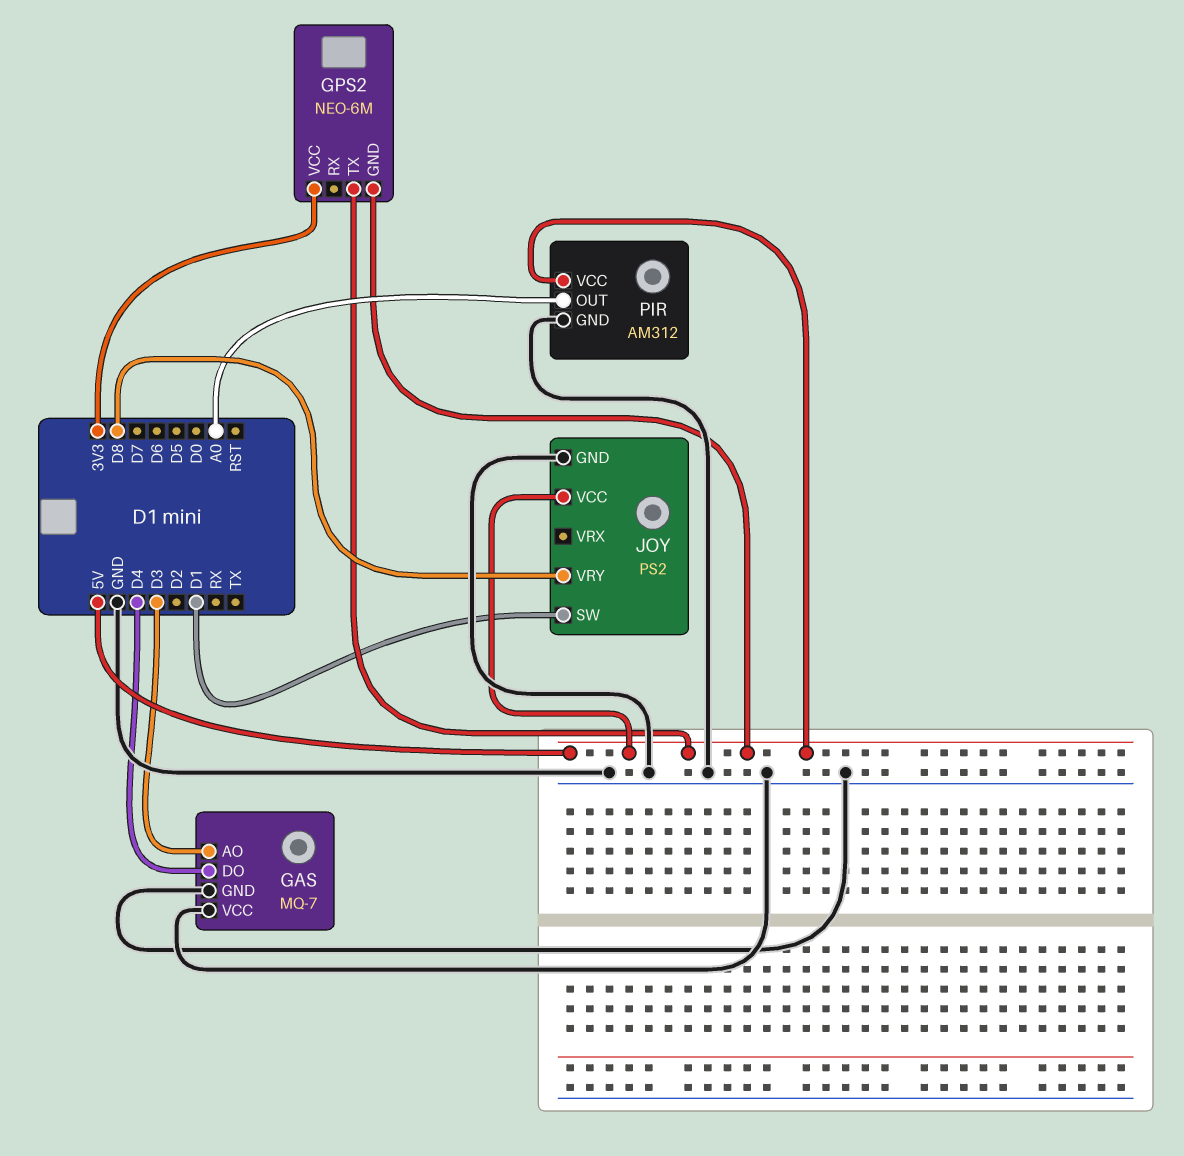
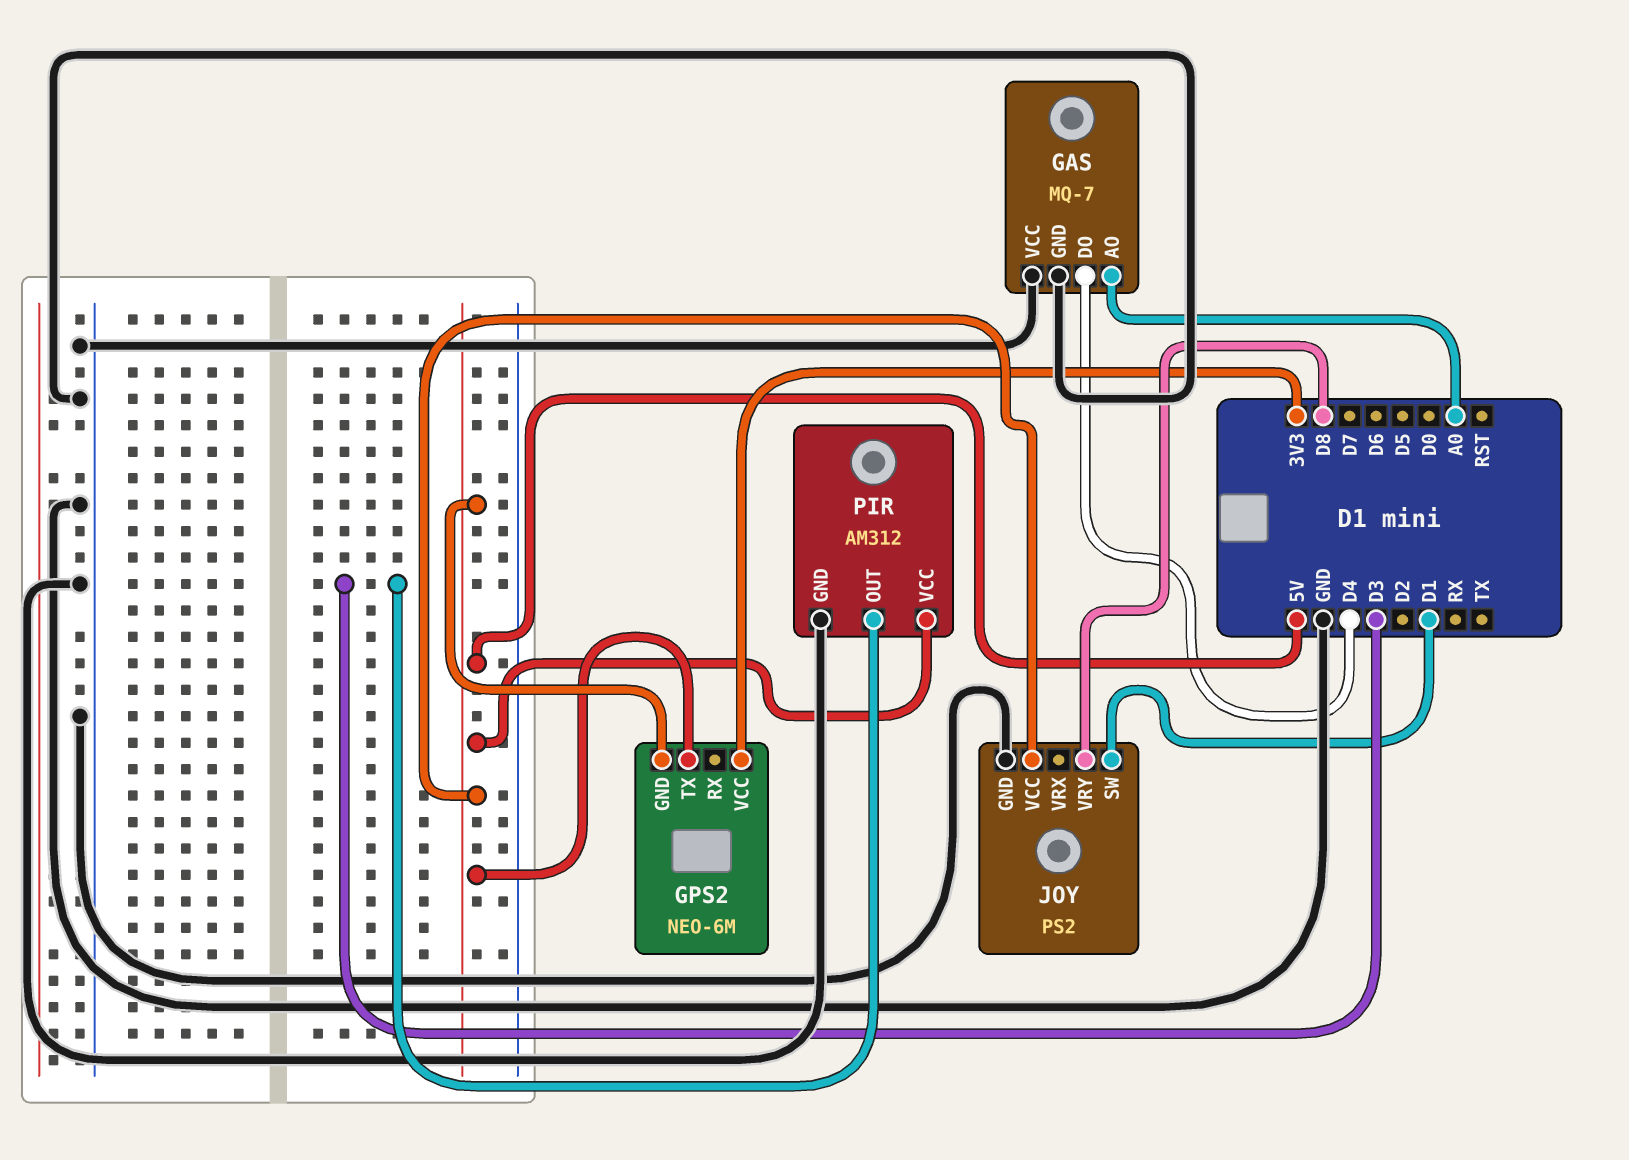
GAS pin AO: D3 -> A0
PIR pin OUT: A0 -> D3

